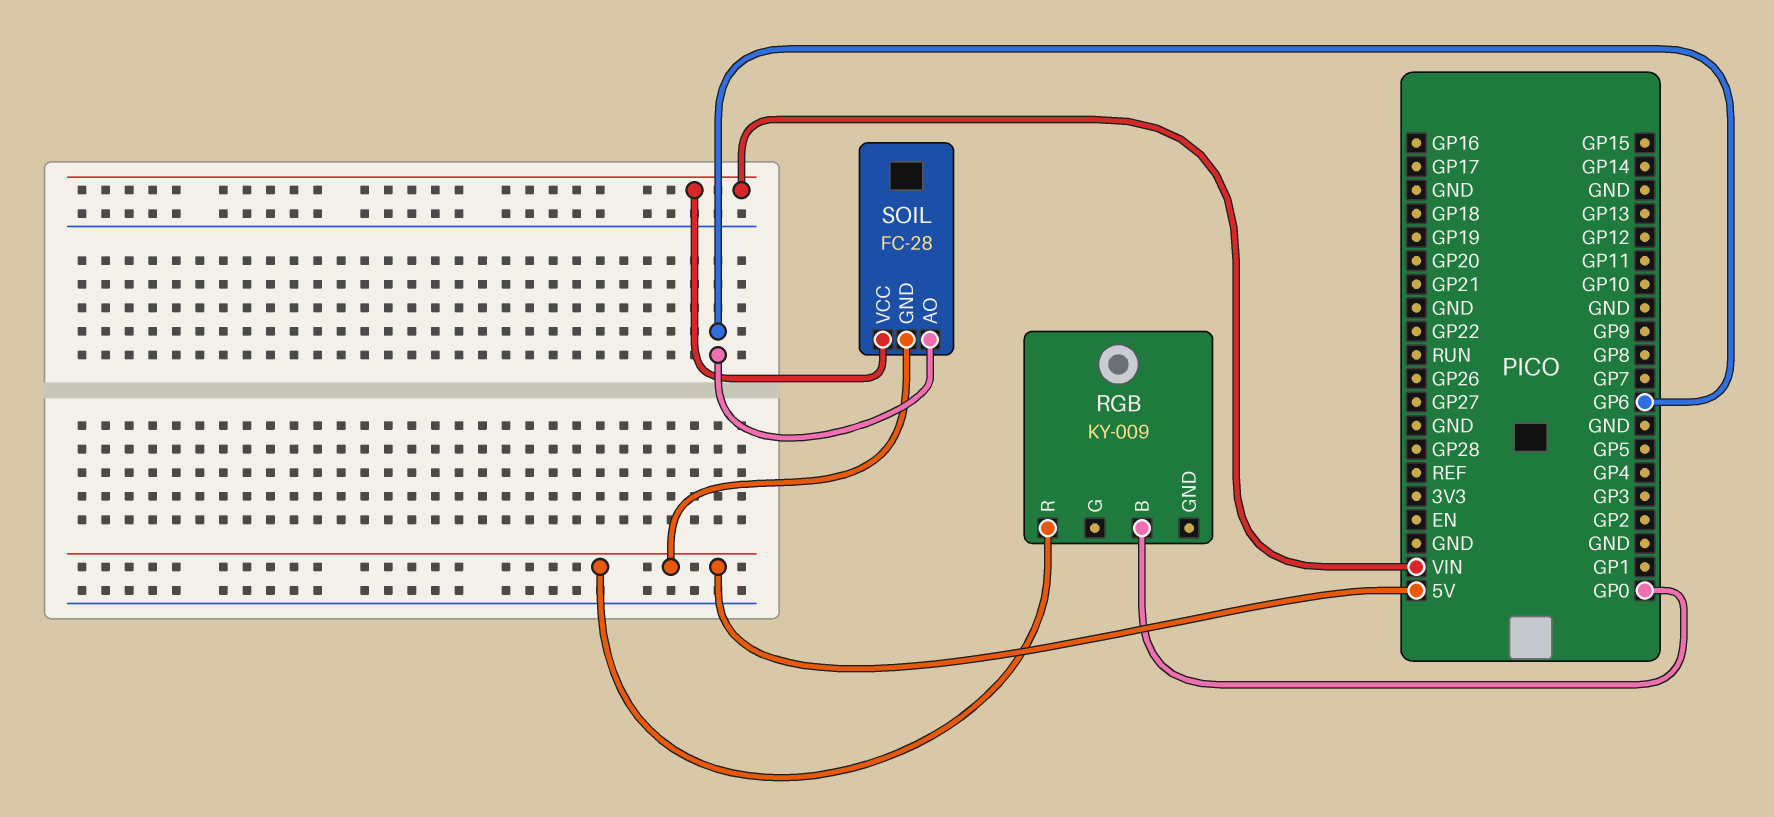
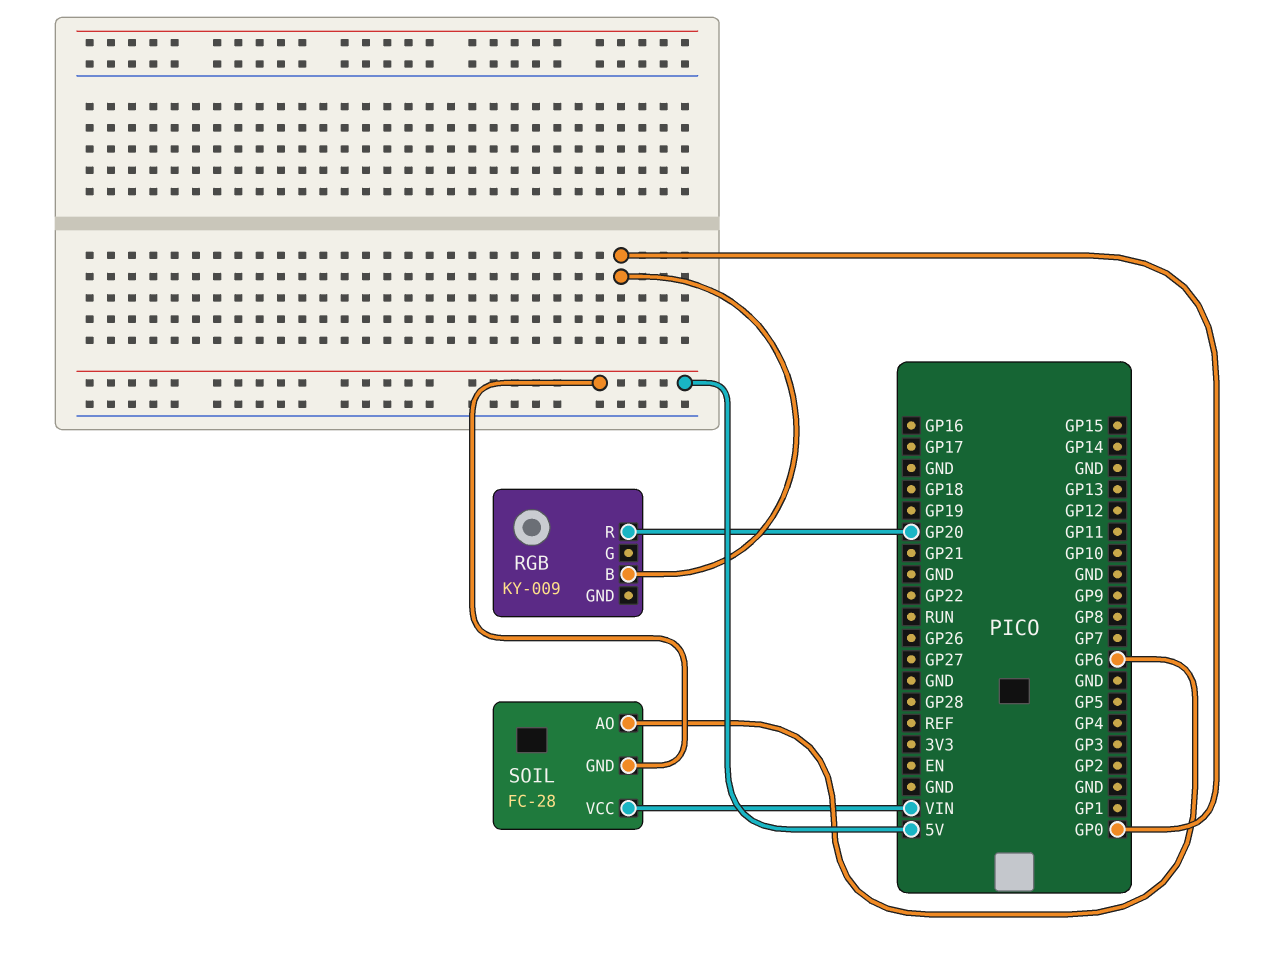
RGB pin R: 5V -> GP20

